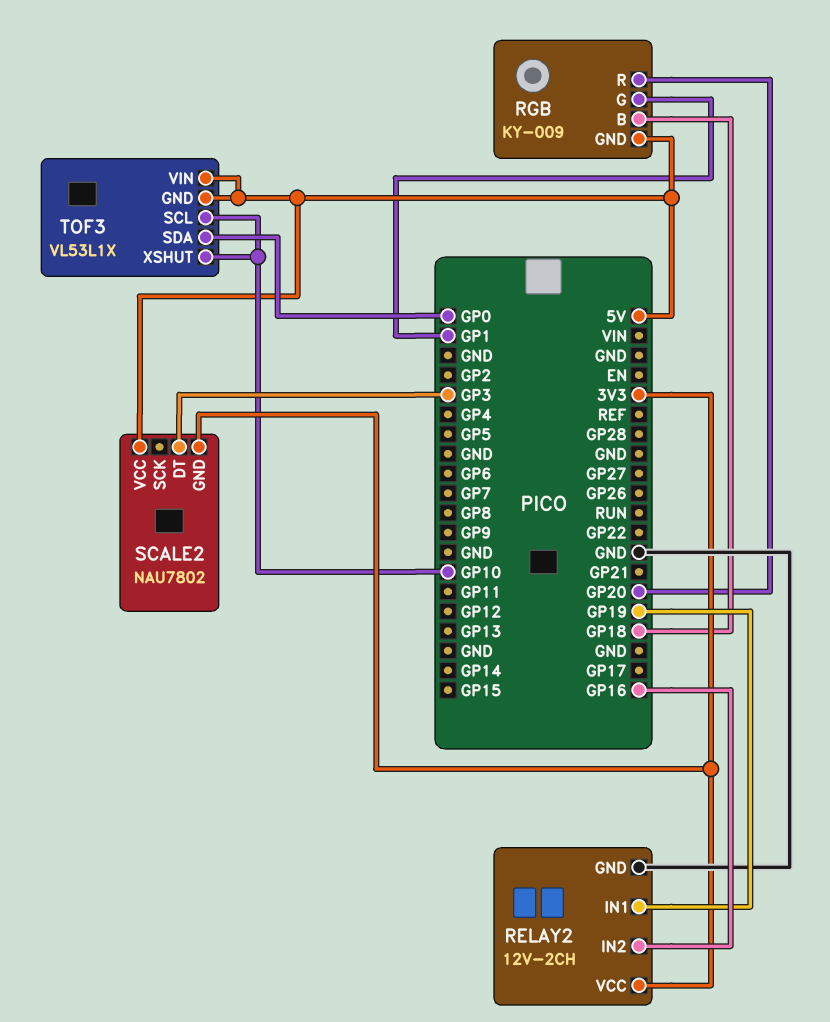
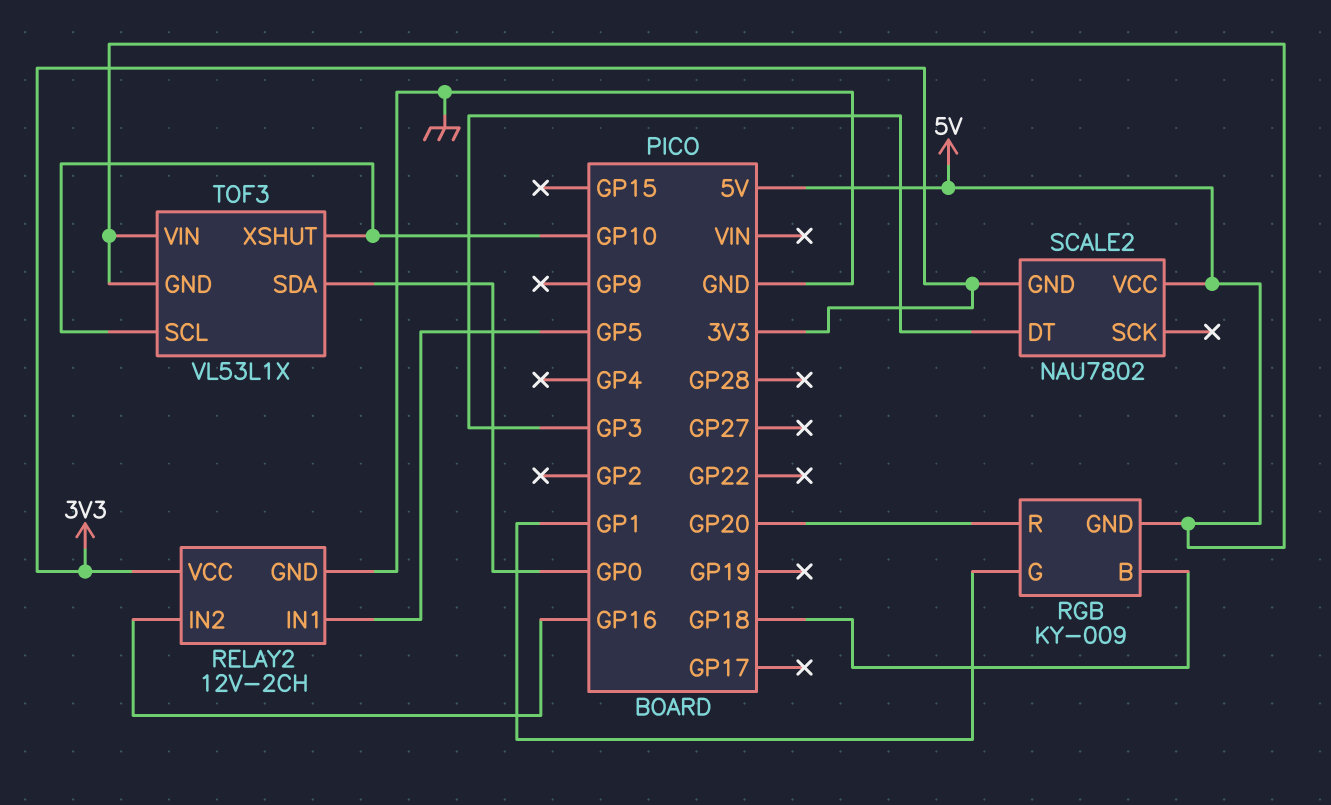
RELAY2 pin IN1: GP19 -> GP5

